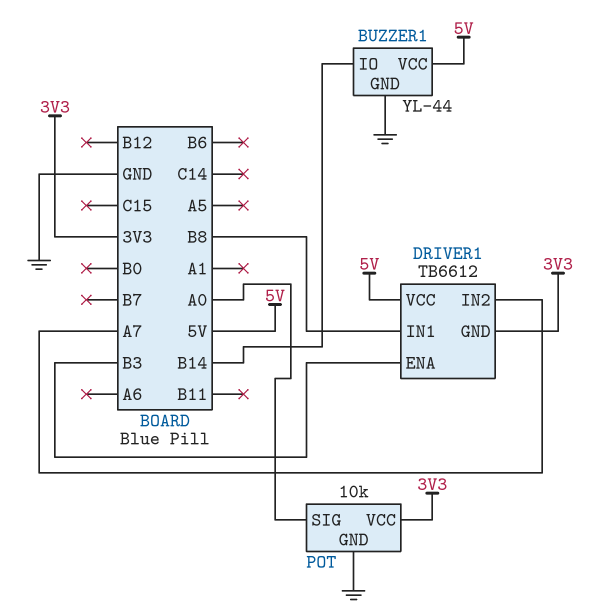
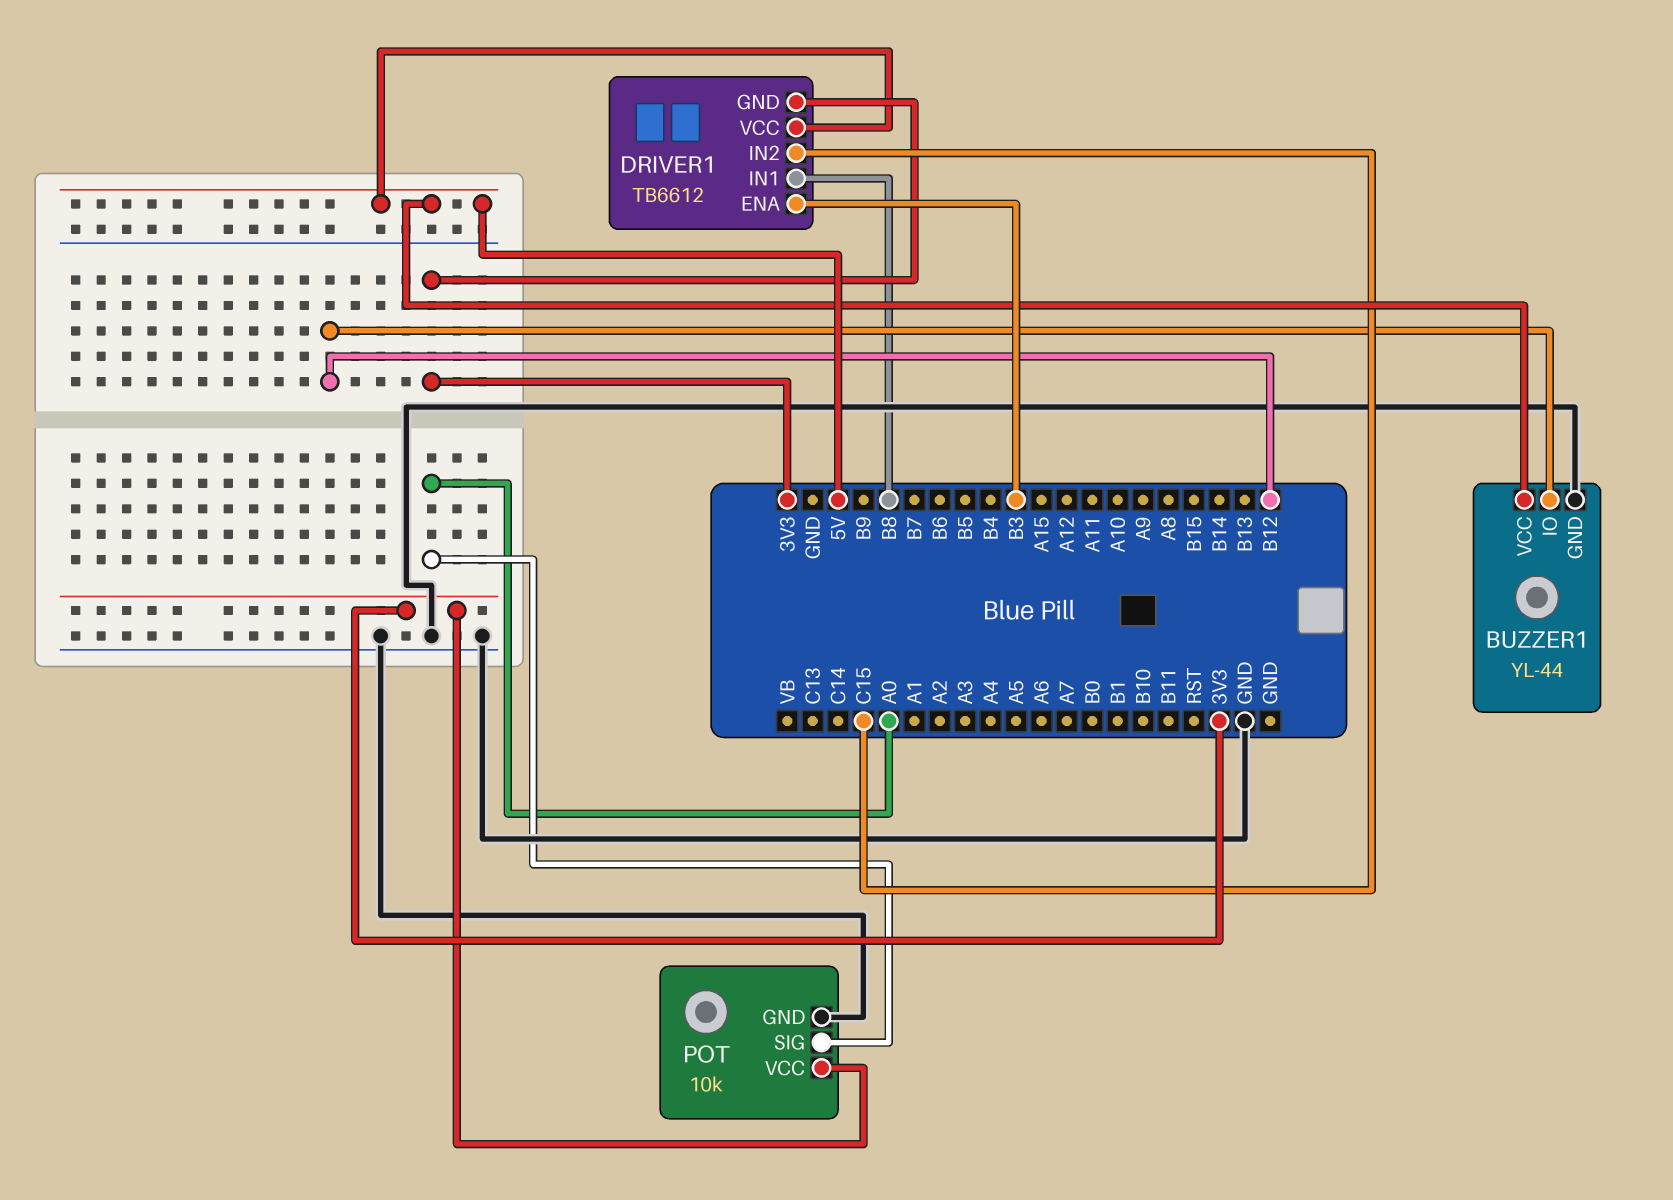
BUZZER1 pin IO: B14 -> B12
DRIVER1 pin IN2: A7 -> C15

